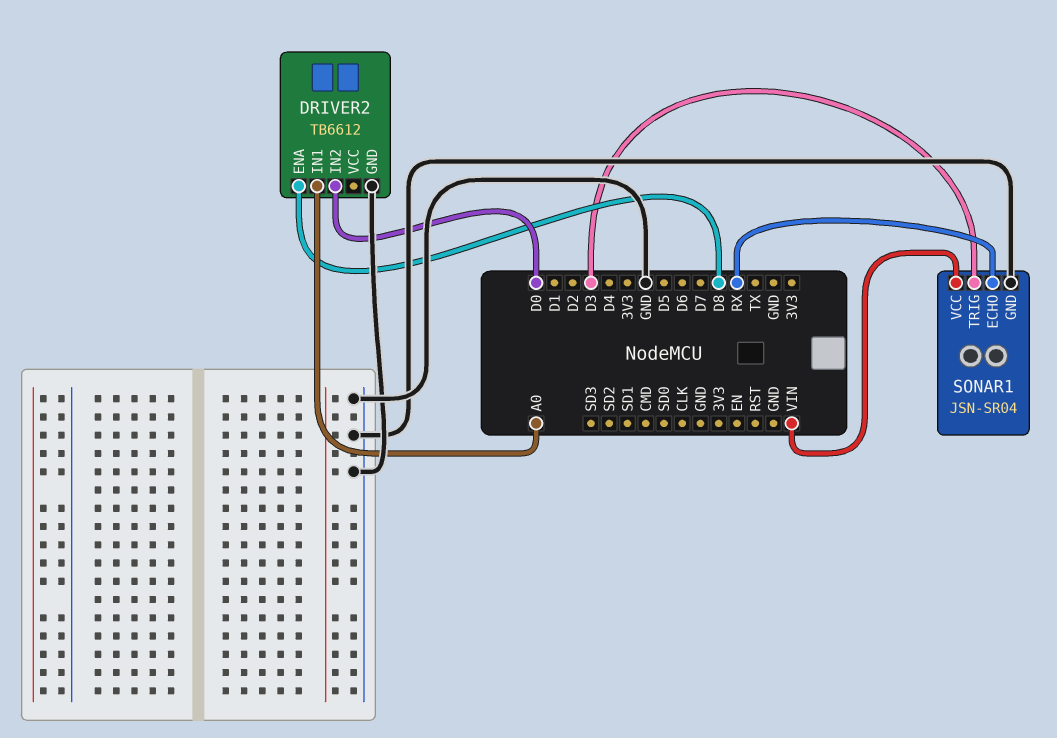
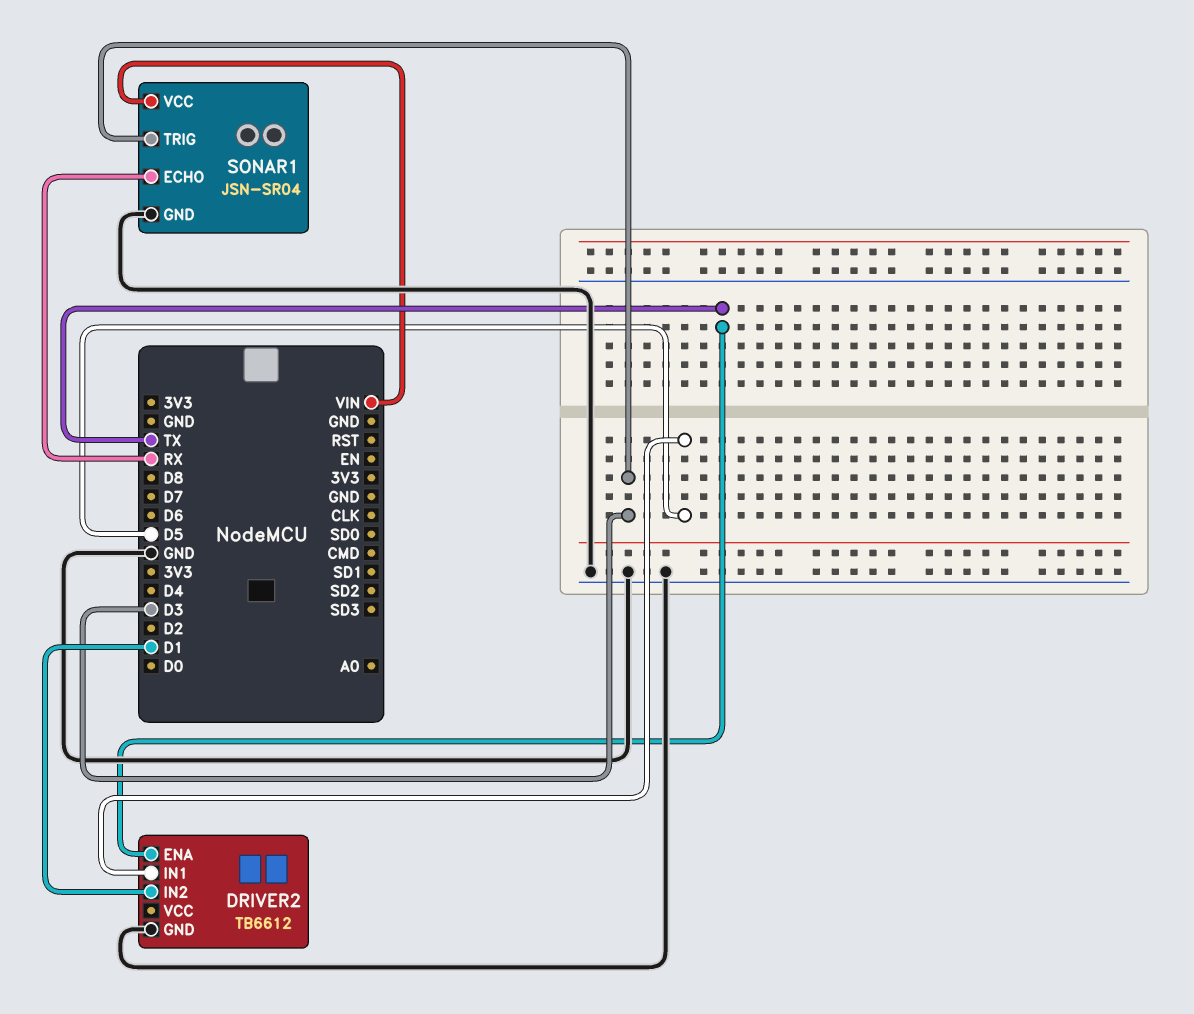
DRIVER2 pin ENA: D8 -> TX
DRIVER2 pin IN1: A0 -> D5
DRIVER2 pin IN2: D0 -> D1

